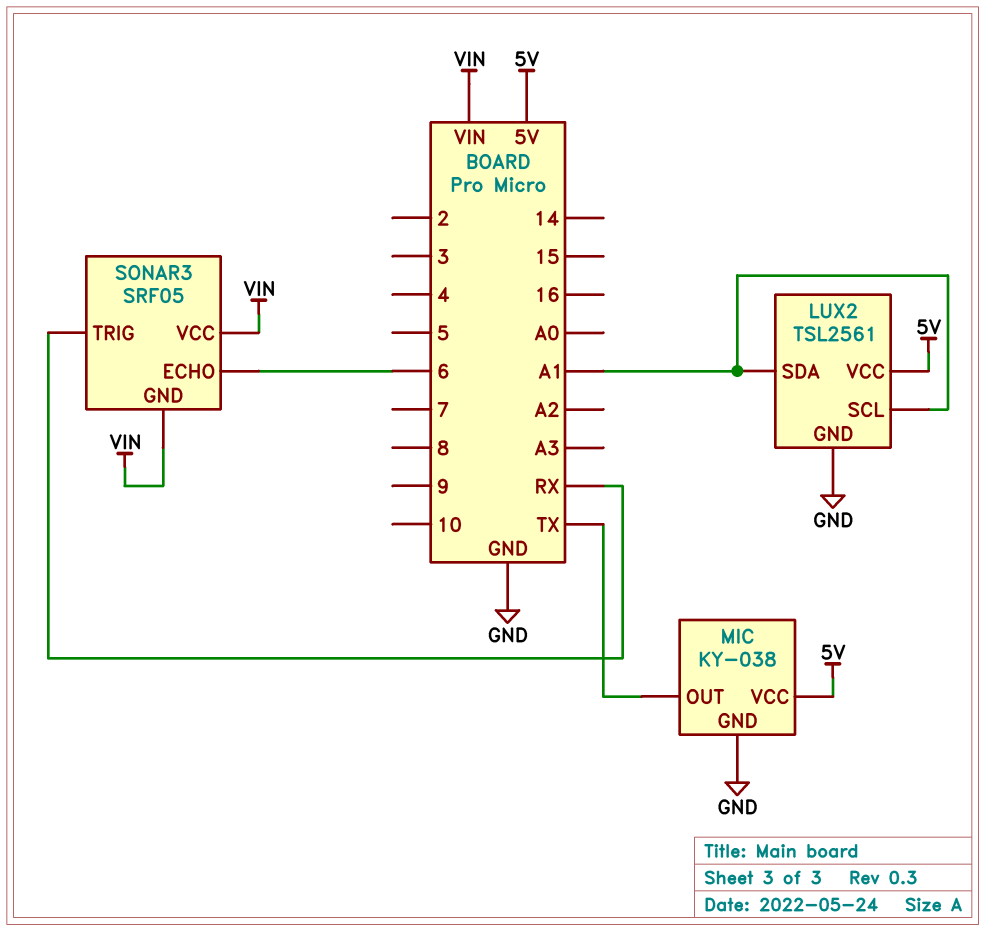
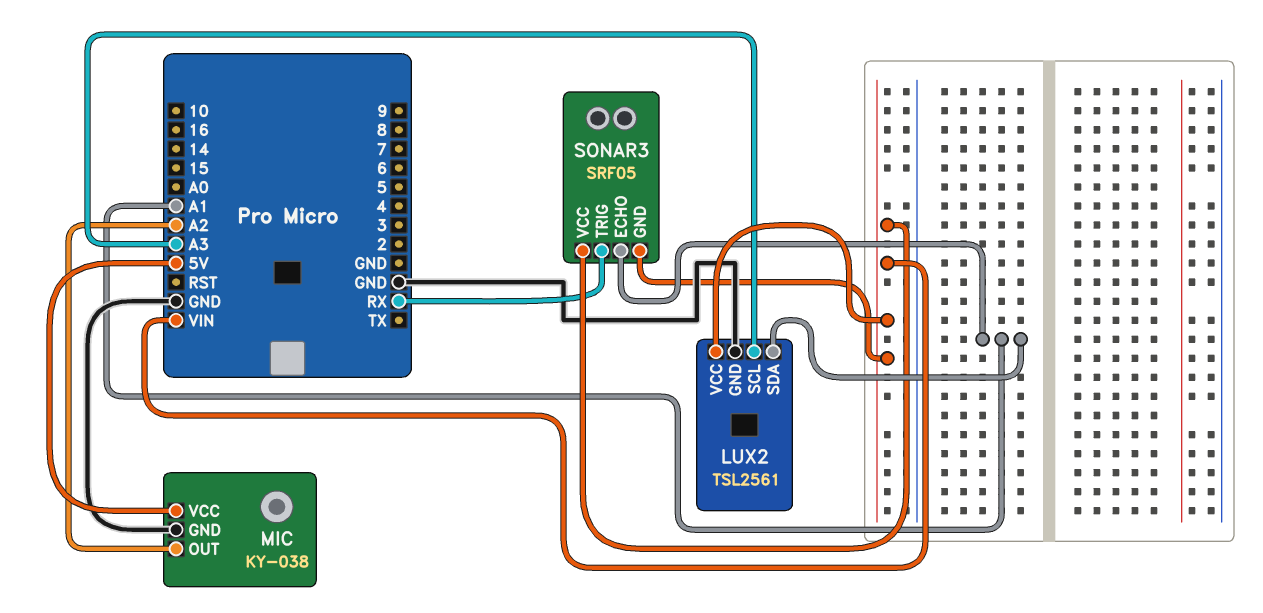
LUX2 pin SCL: A1 -> A3
LUX2 pin VCC: 5V -> VIN
MIC pin OUT: TX -> A2
SONAR3 pin ECHO: 6 -> A1

